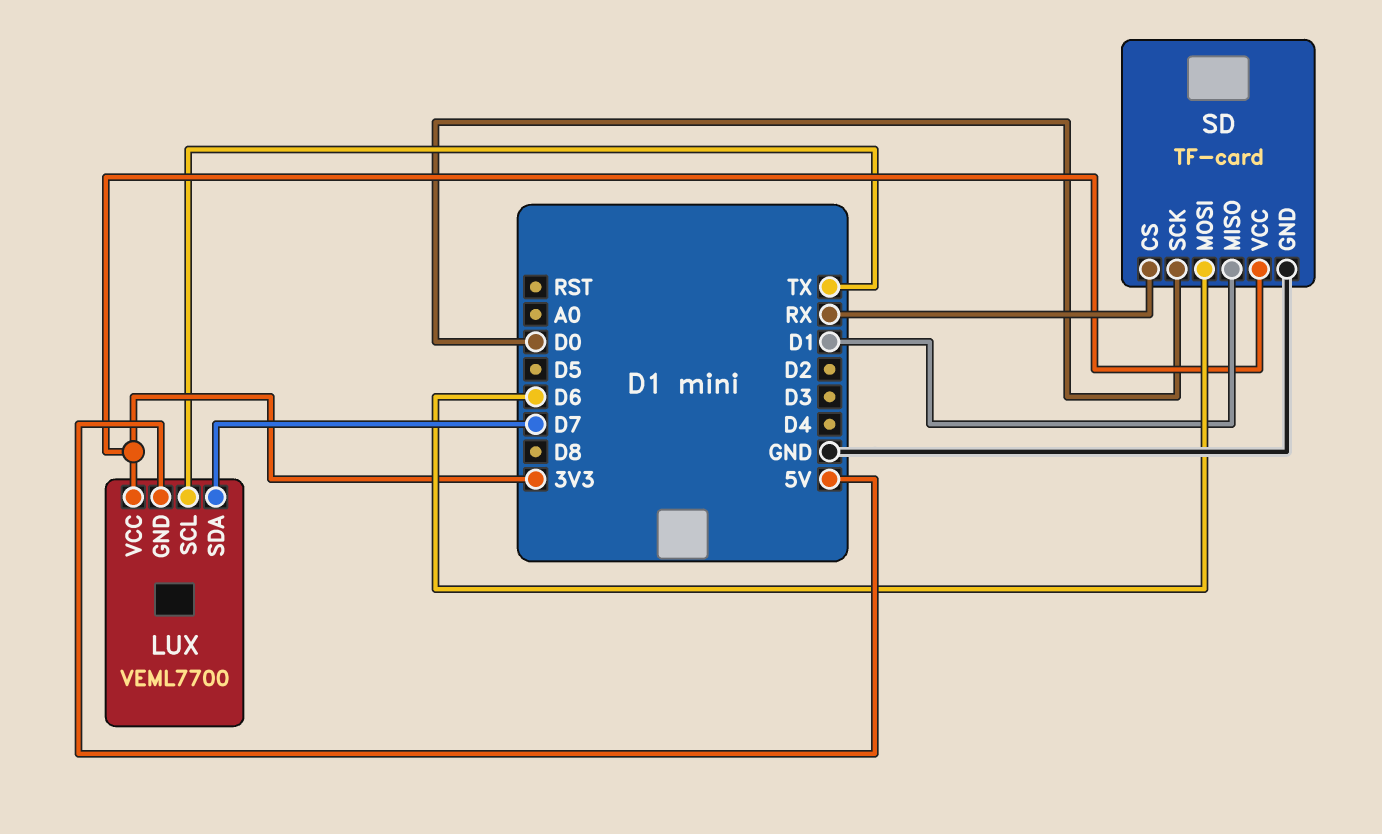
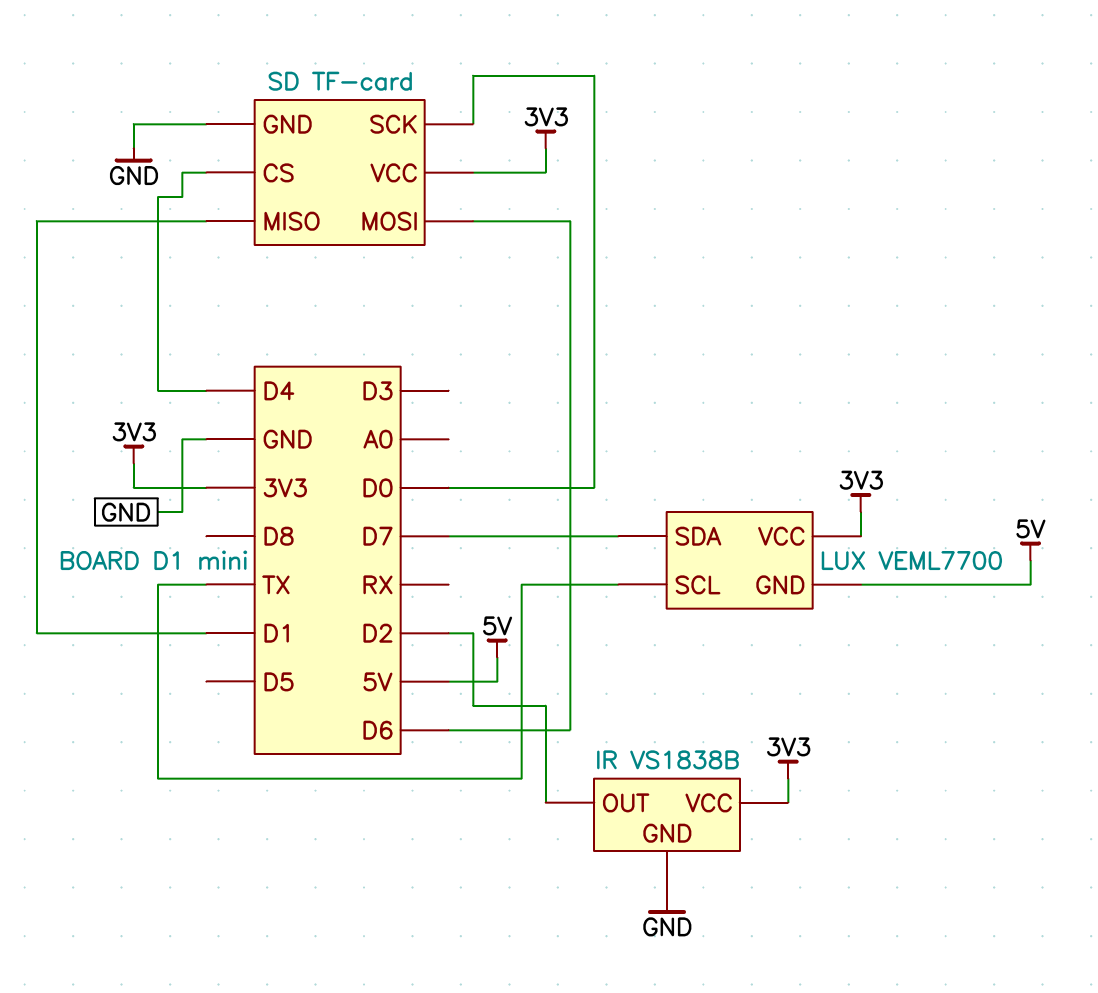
IR: none -> VS1838B
IR pin GND: none -> GND
IR pin OUT: none -> D2
IR pin VCC: none -> 3V3
SD pin CS: RX -> D4

